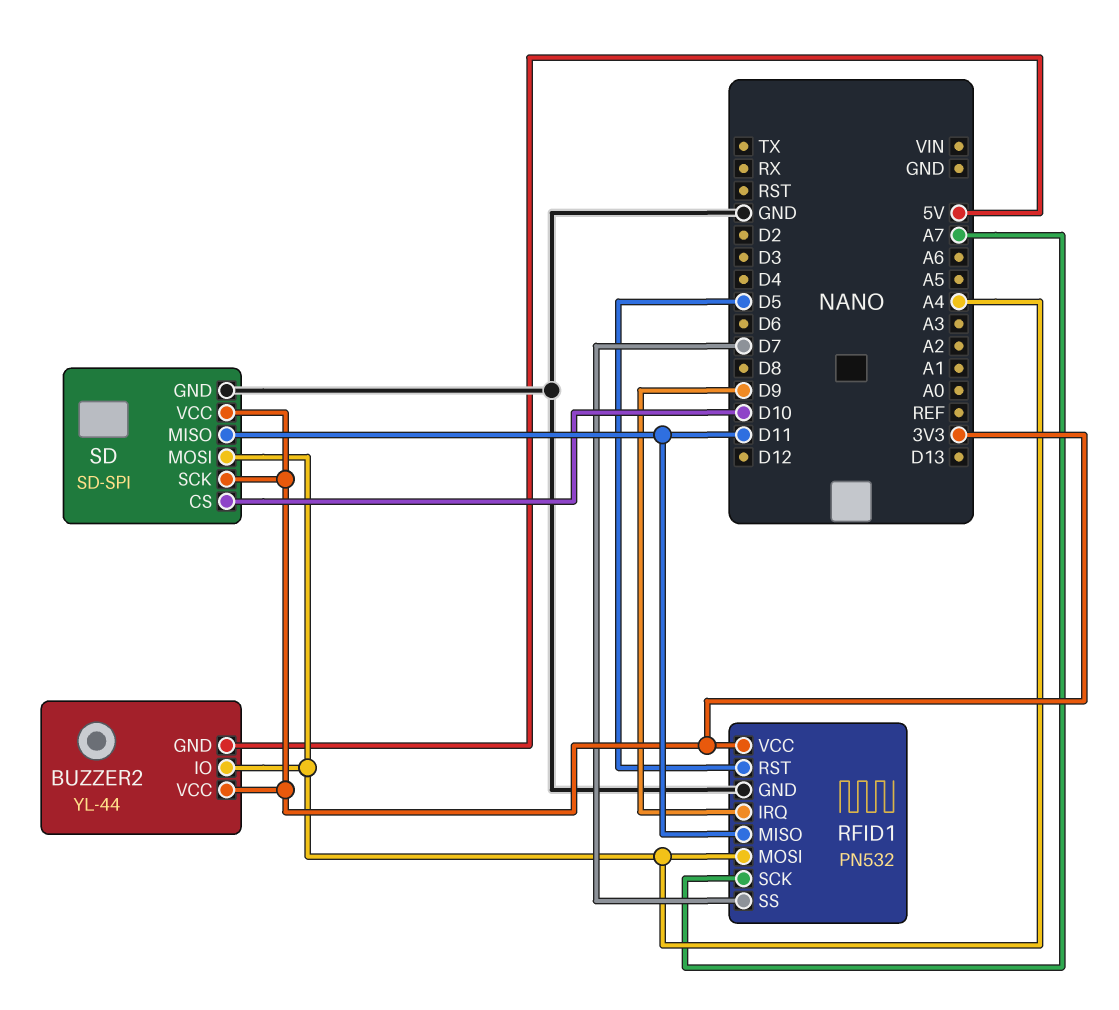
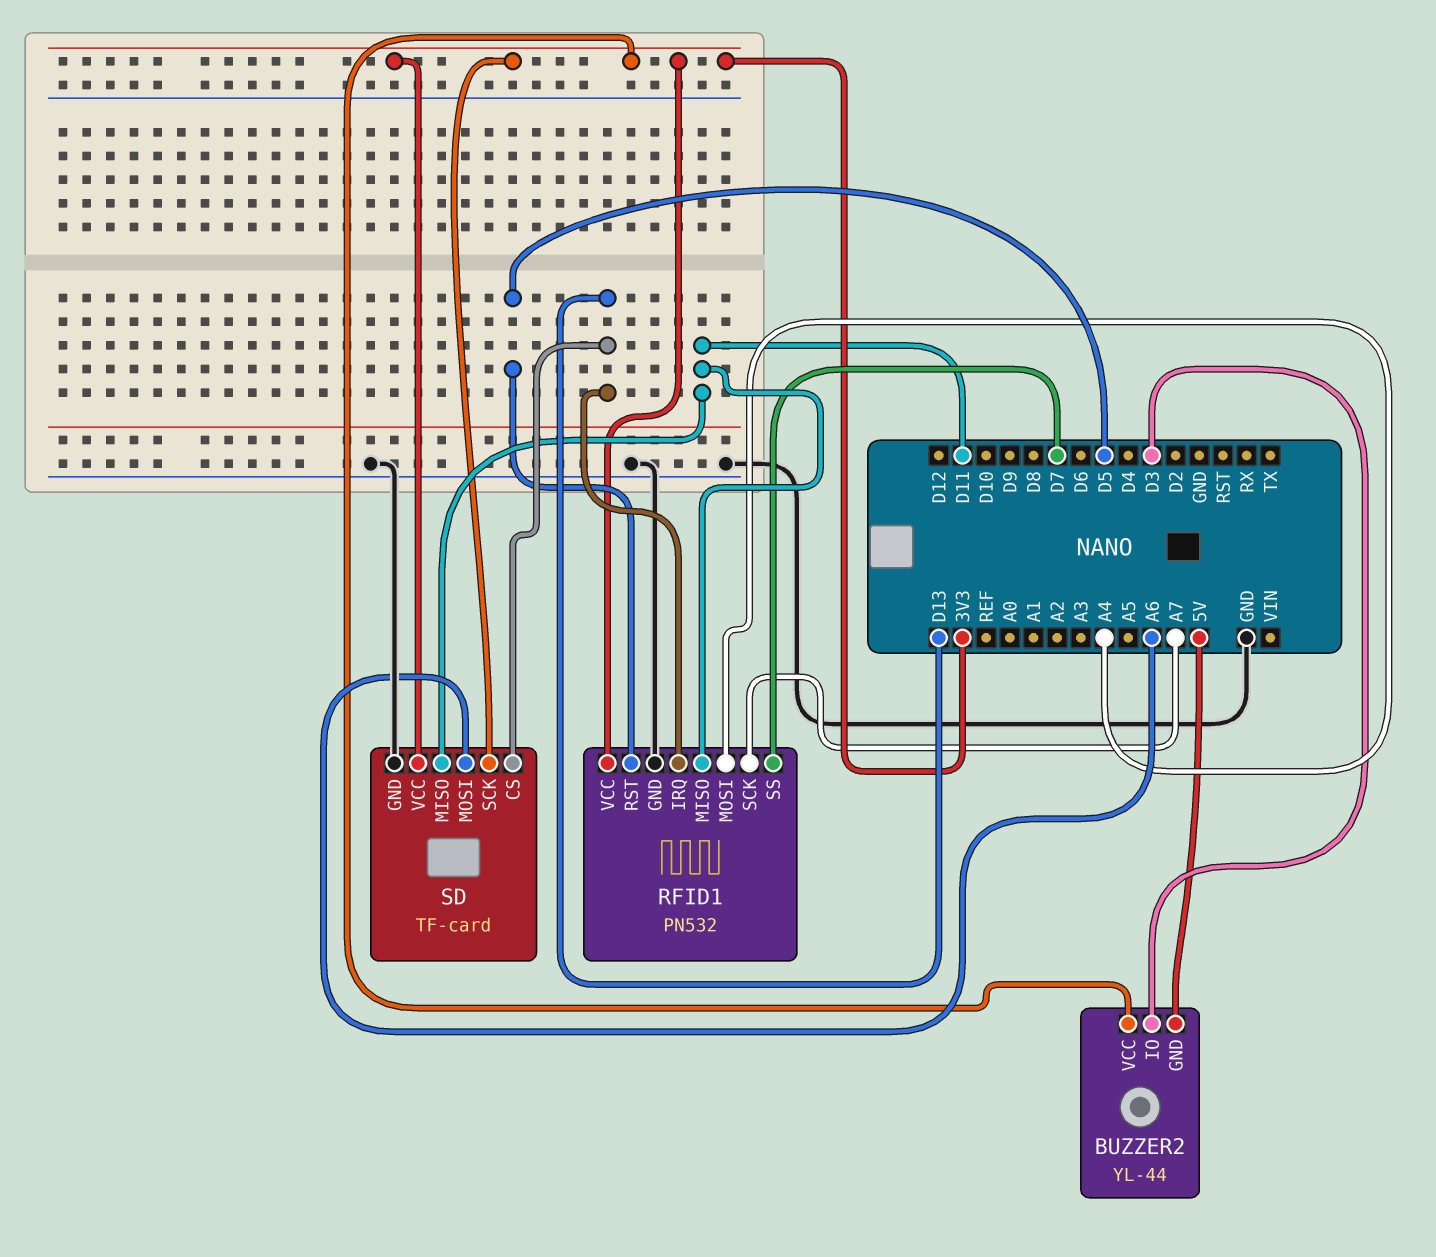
BUZZER2 pin IO: A4 -> D3
RFID1 pin IRQ: D9 -> D13
SD: SD-SPI -> TF-card
SD pin CS: D10 -> D13
SD pin MOSI: A4 -> A6

